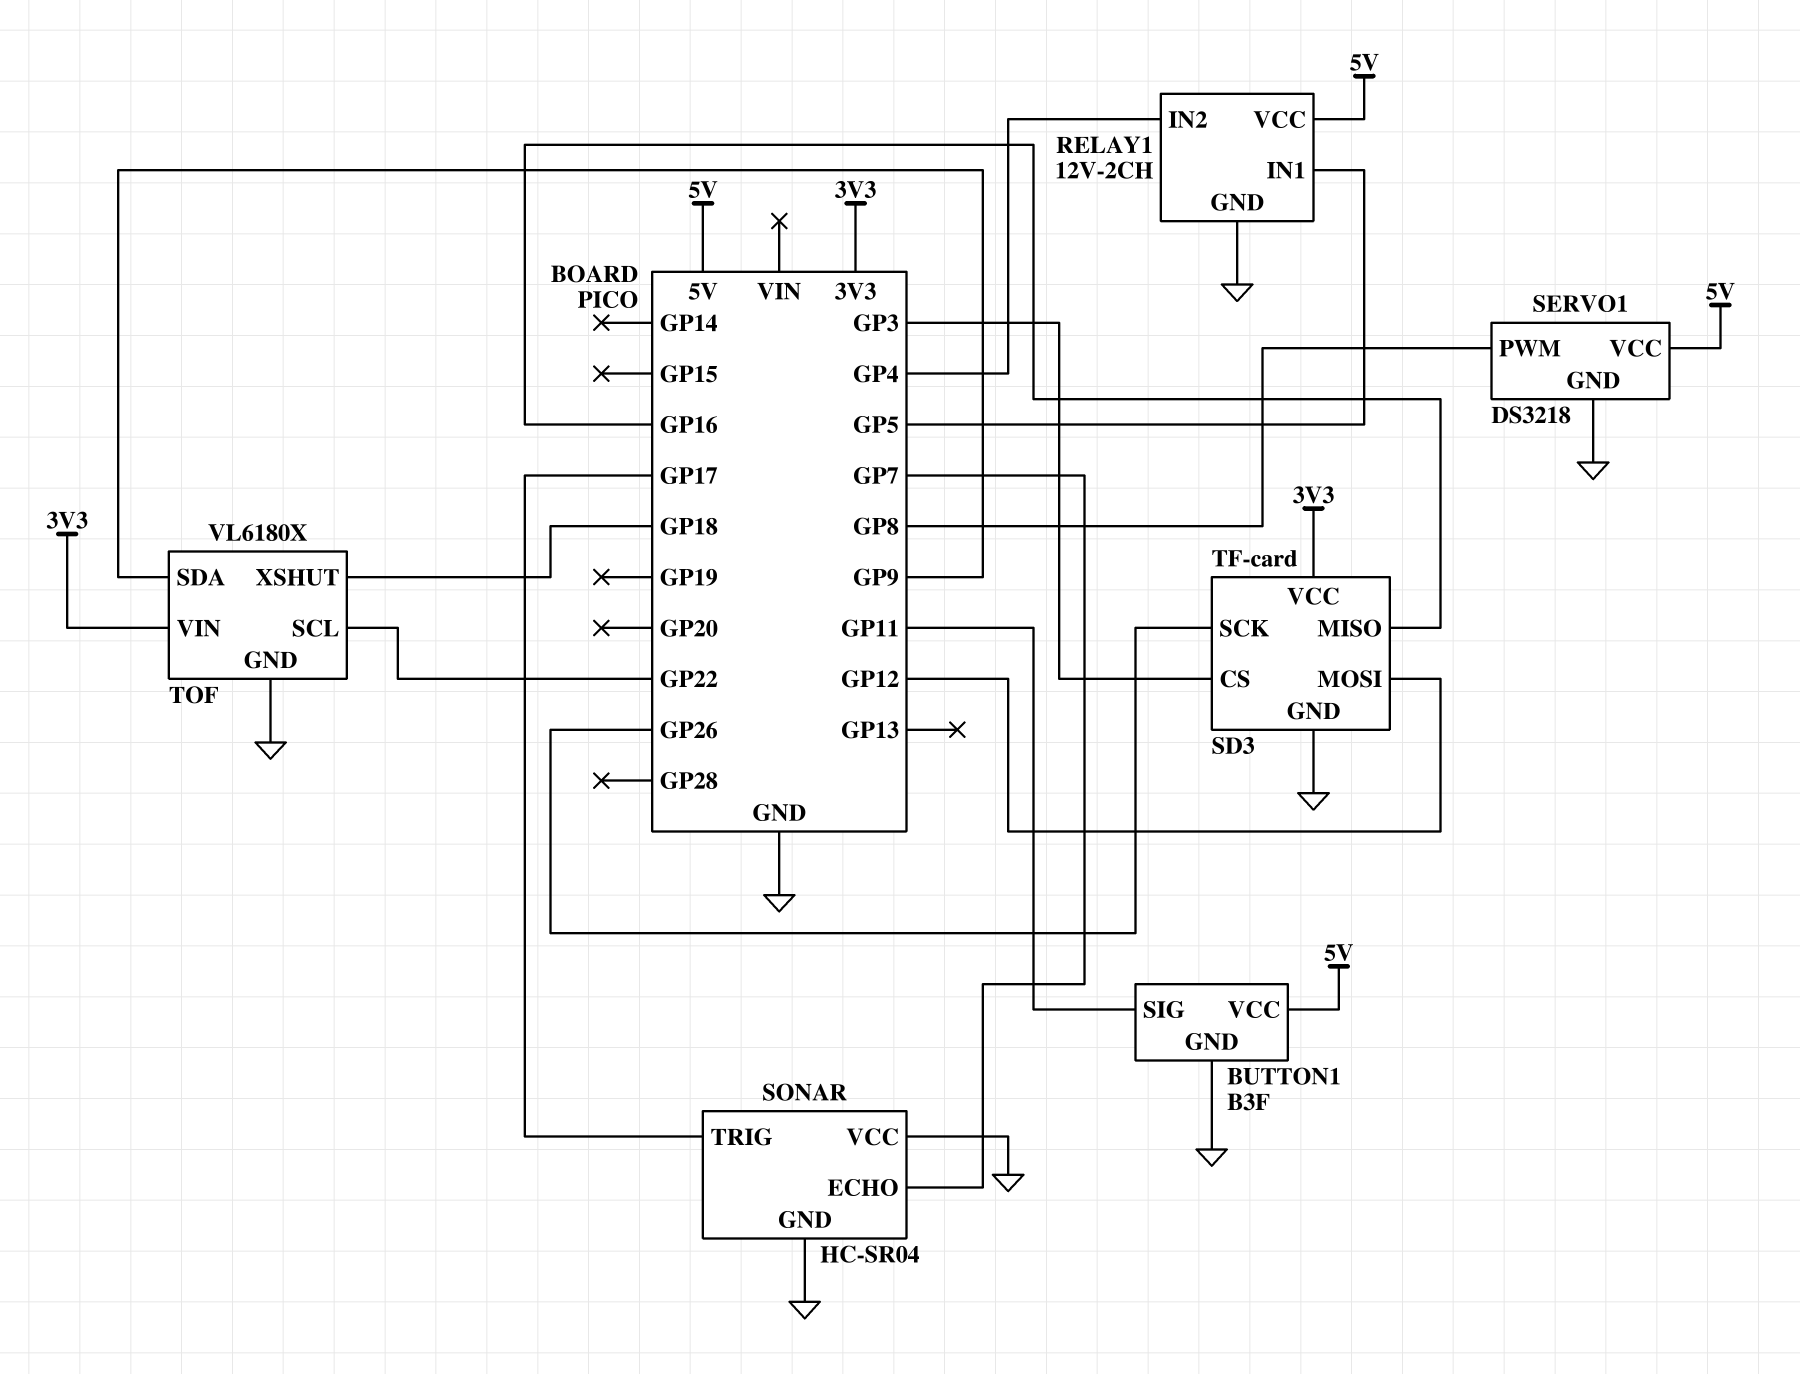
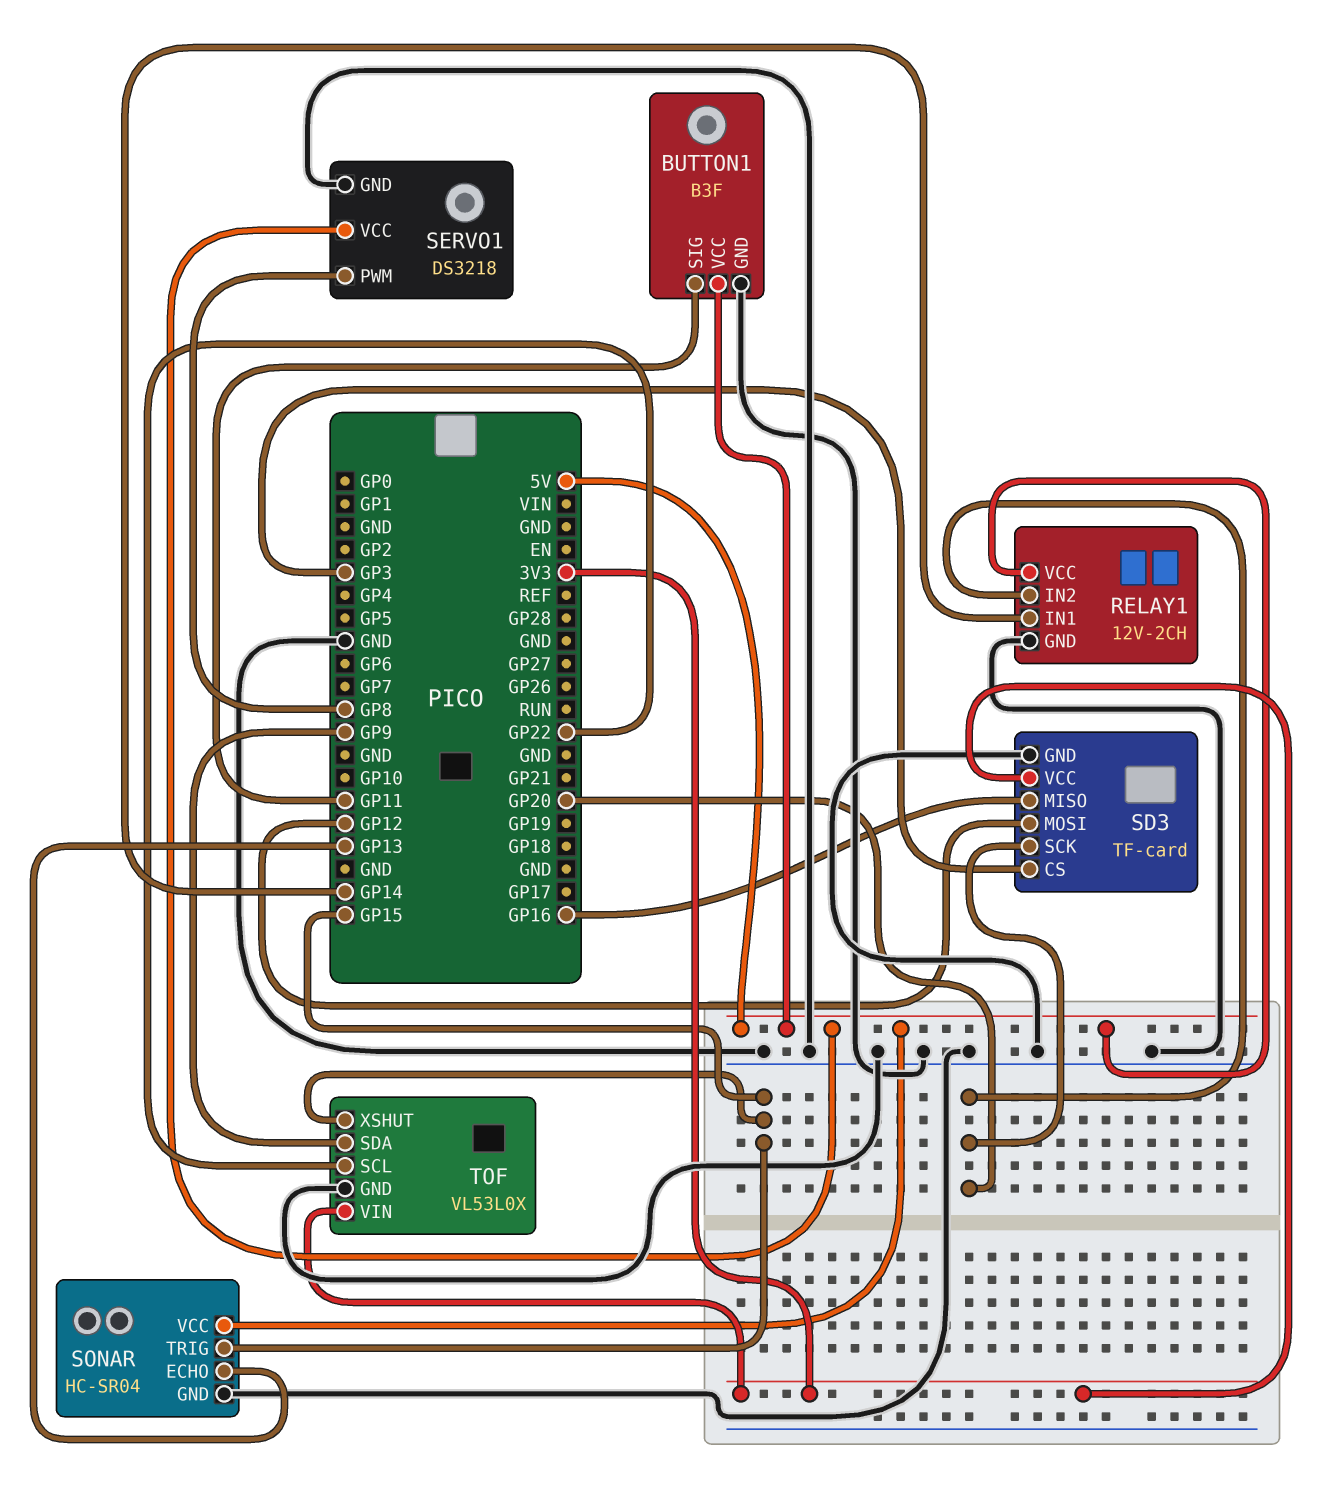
RELAY1 pin IN1: GP5 -> GP14
RELAY1 pin IN2: GP4 -> GP20
SD3 pin SCK: GP26 -> GP20
SONAR pin ECHO: GP7 -> GP13
SONAR pin TRIG: GP17 -> GP15
SONAR pin VCC: GND -> 5V
TOF: VL6180X -> VL53L0X
TOF pin XSHUT: GP18 -> GP15

